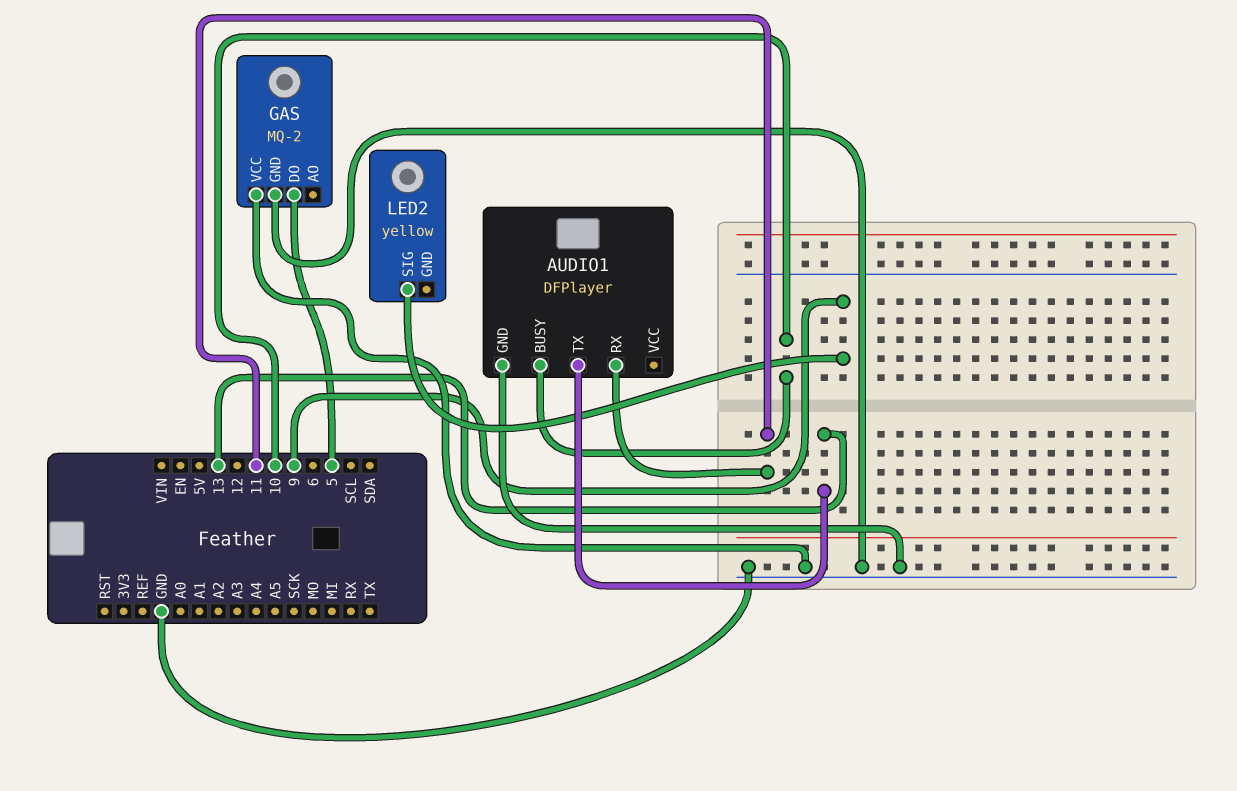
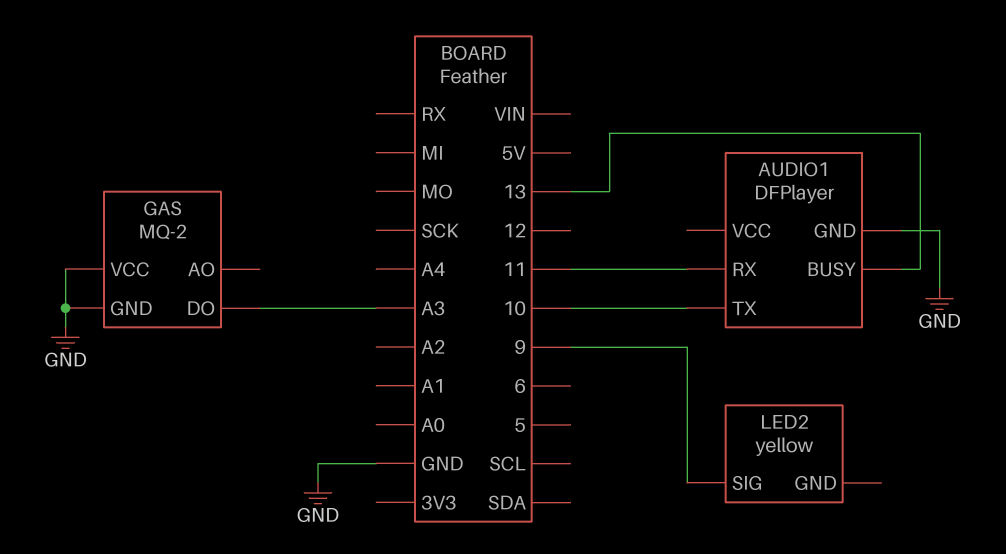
AUDIO1 pin BUSY: 10 -> 13
AUDIO1 pin TX: 13 -> 10
GAS pin DO: 5 -> A3

